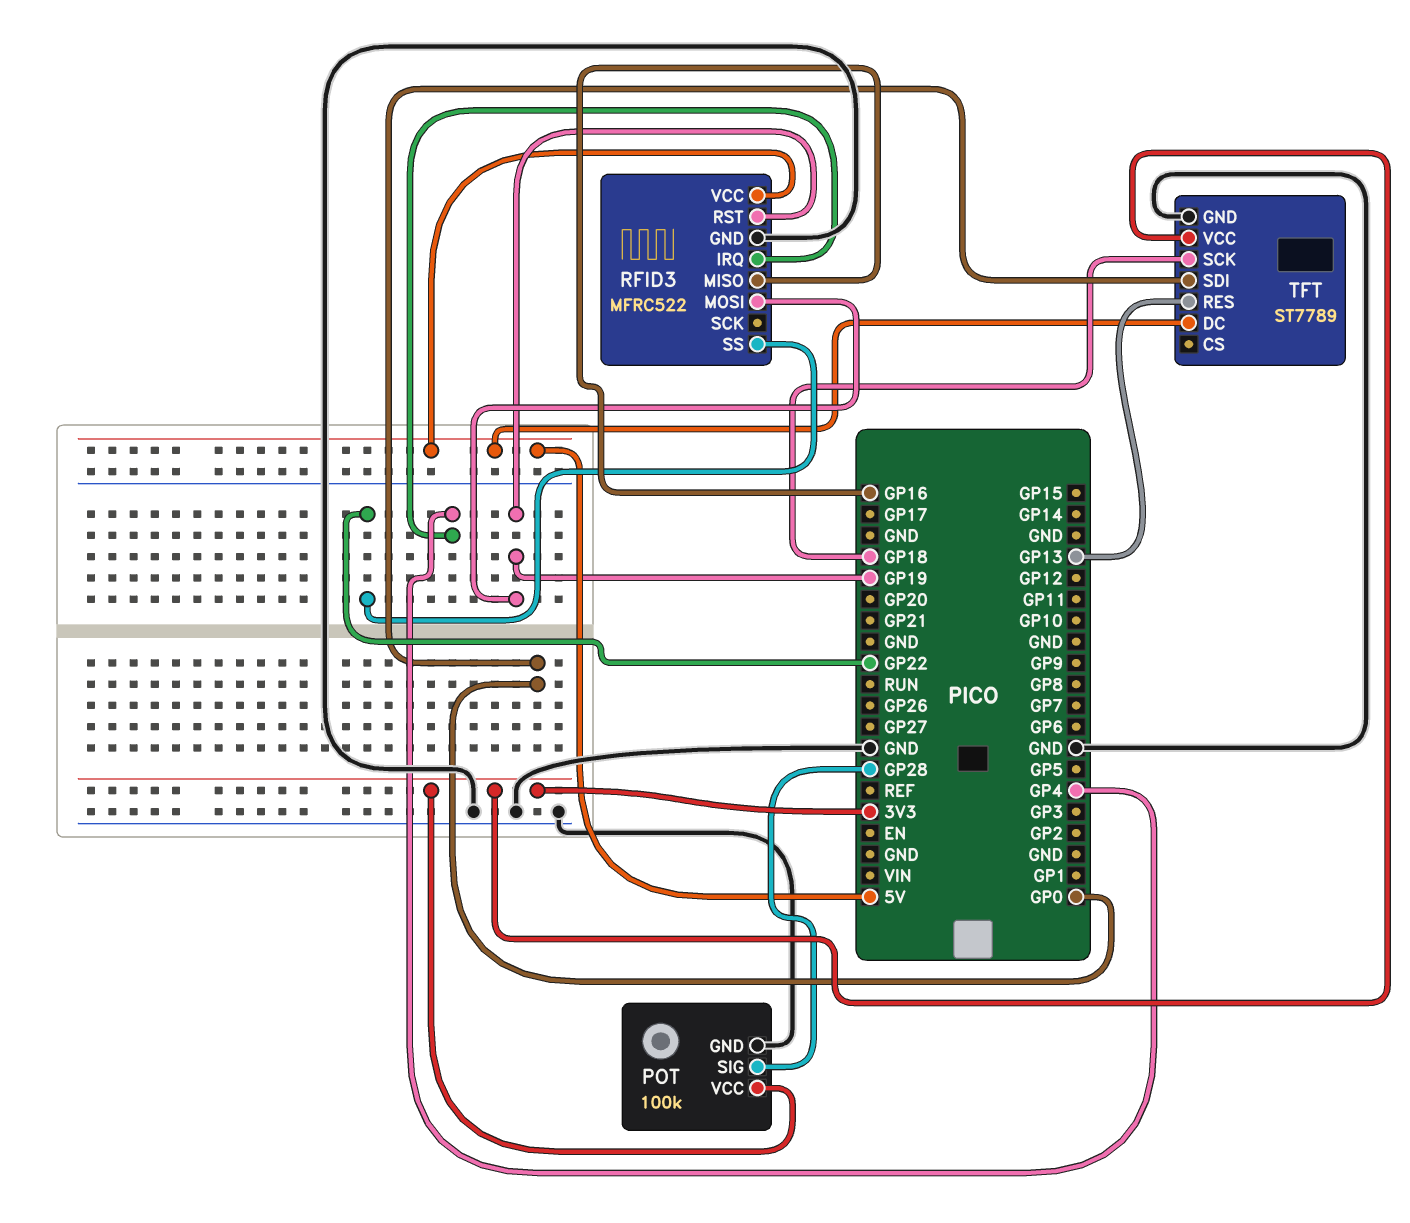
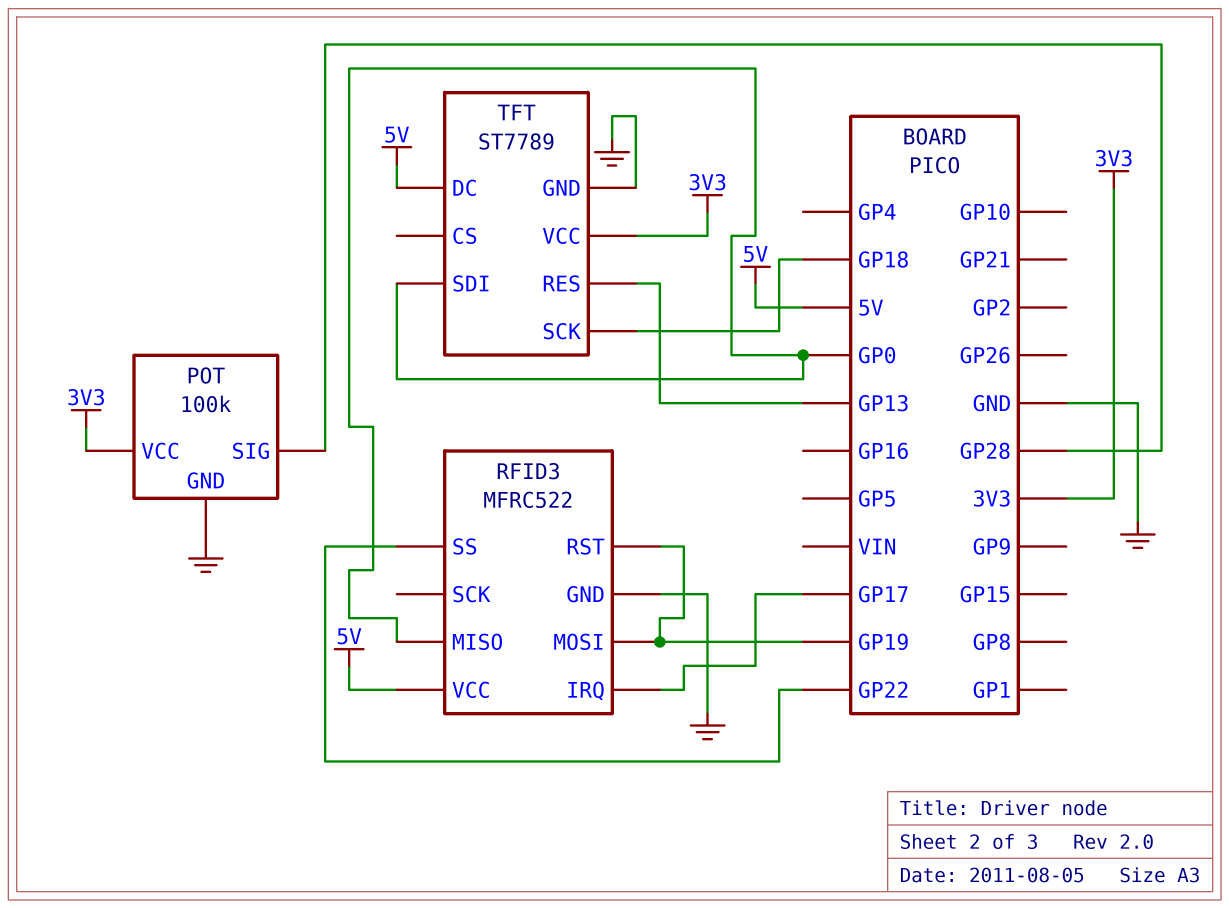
RFID3 pin IRQ: GP4 -> GP17
RFID3 pin MISO: GP16 -> GP0

